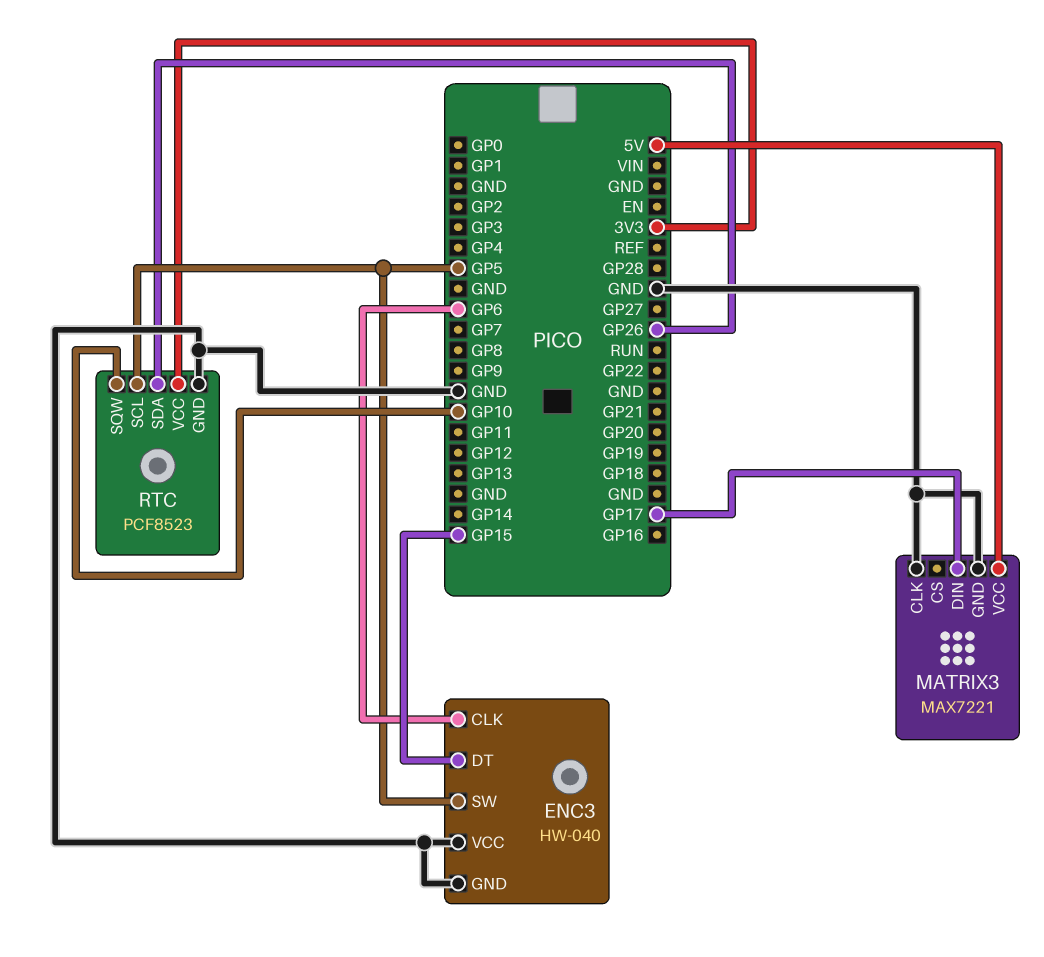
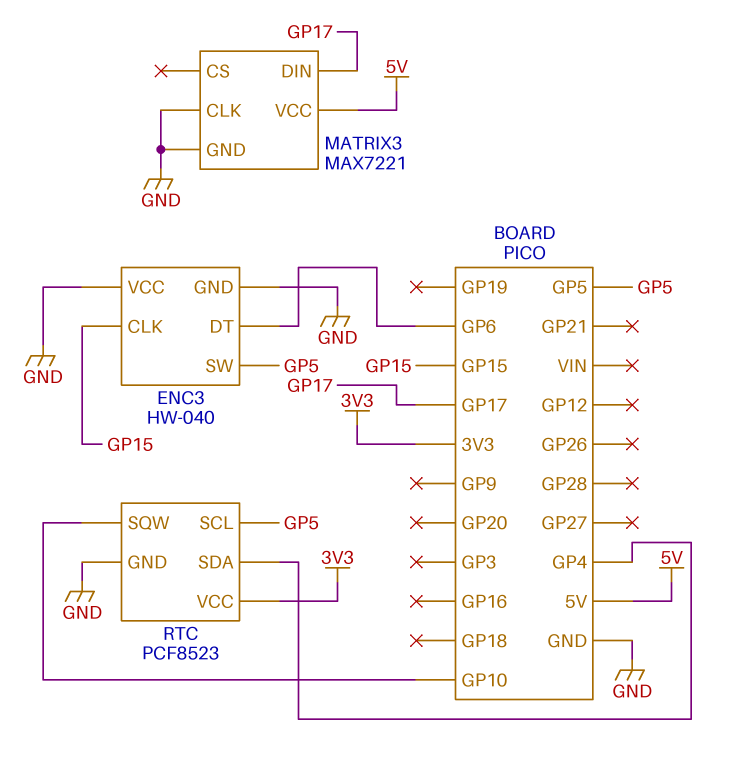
ENC3 pin CLK: GP6 -> GP15
ENC3 pin DT: GP15 -> GP6
RTC pin SDA: GP26 -> GP4

